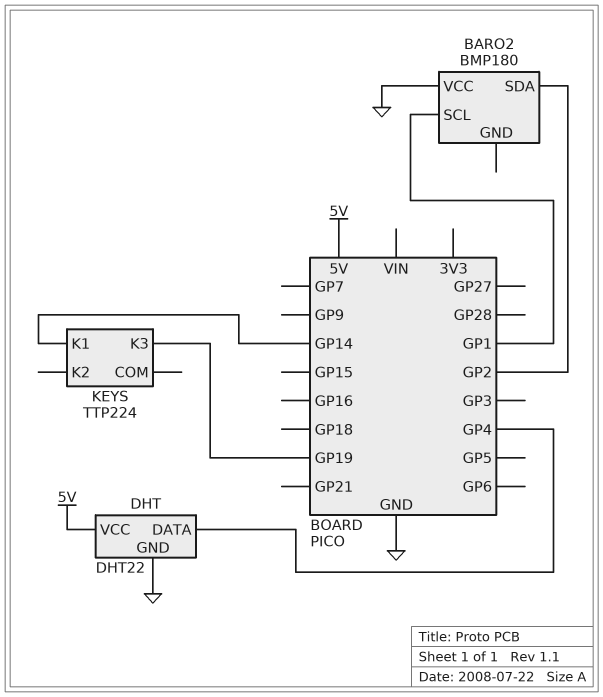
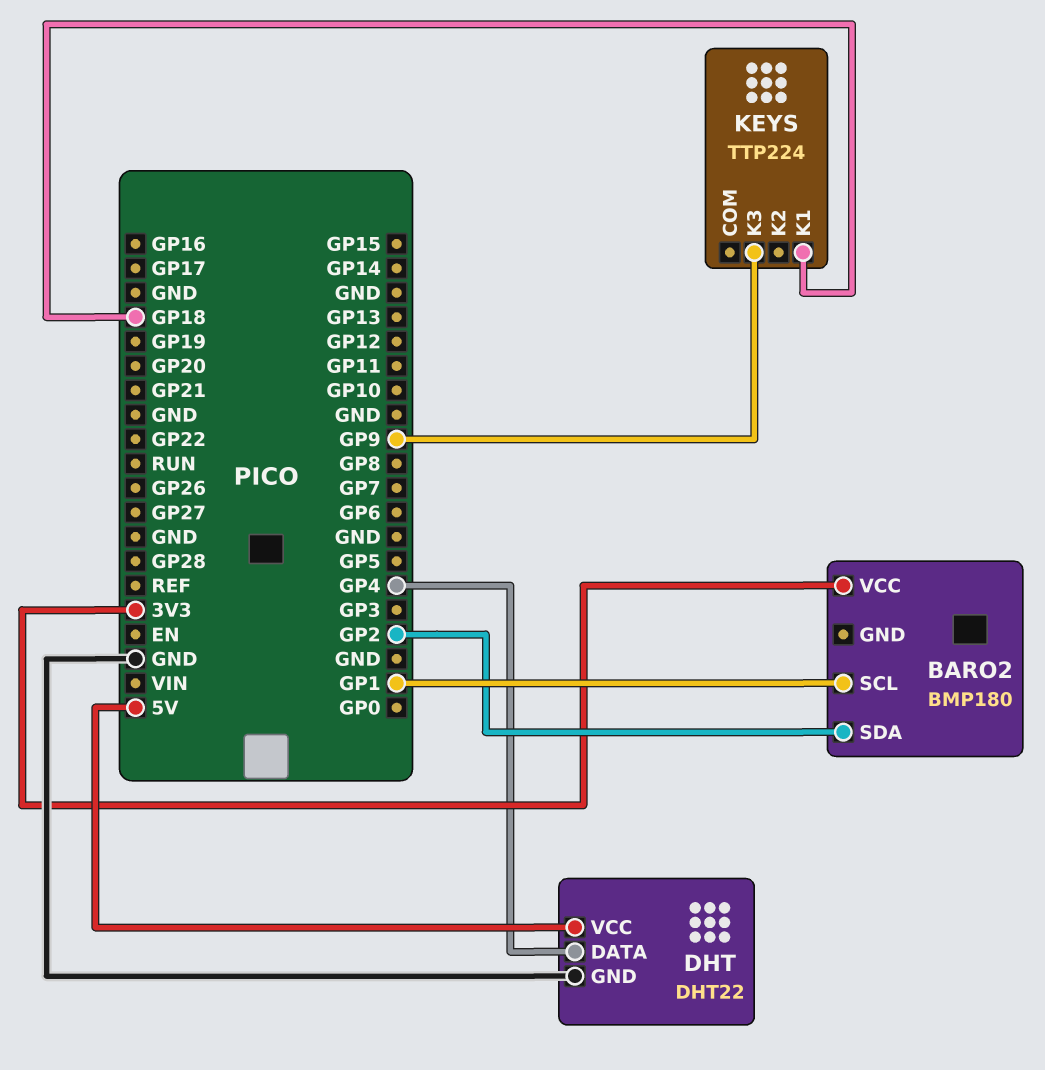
BARO2 pin VCC: GND -> 3V3
KEYS pin K1: GP14 -> GP18
KEYS pin K3: GP19 -> GP9

